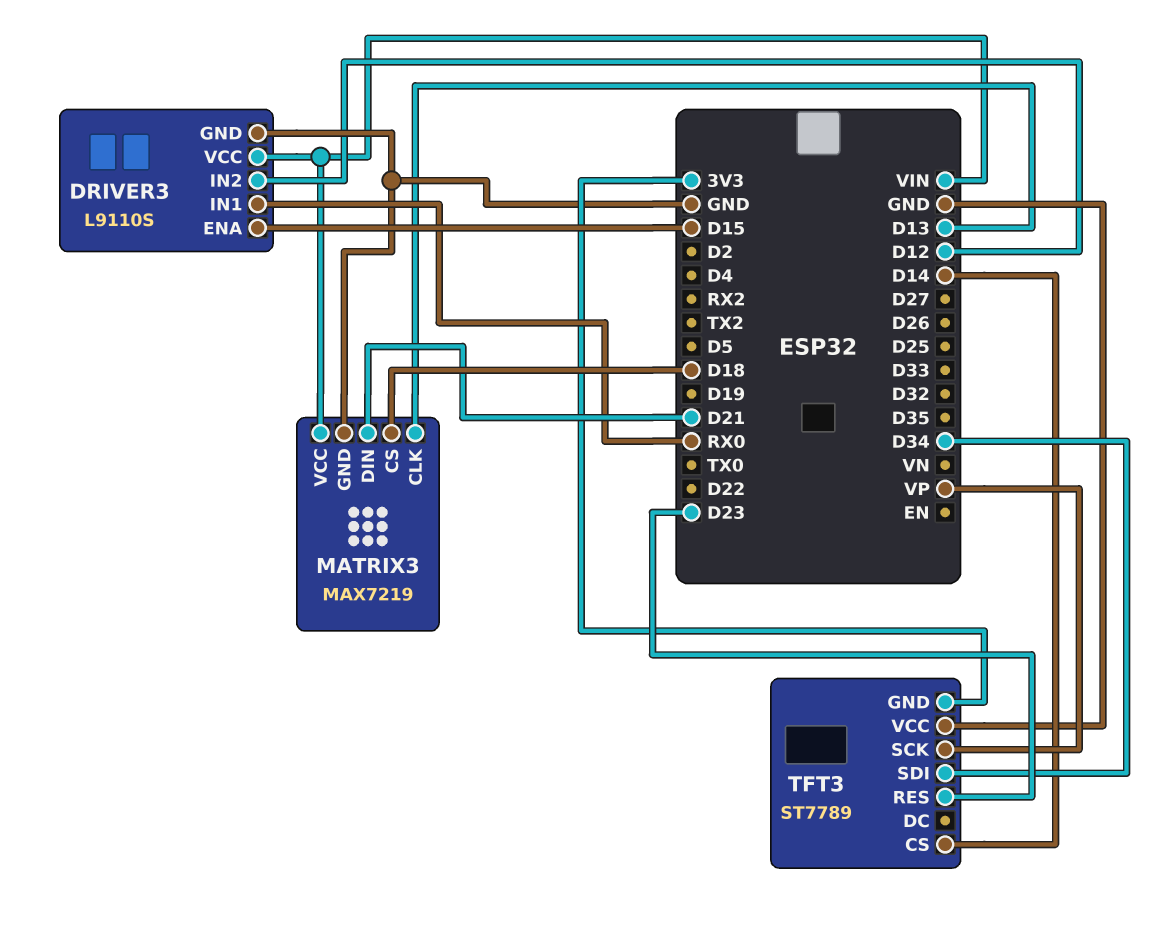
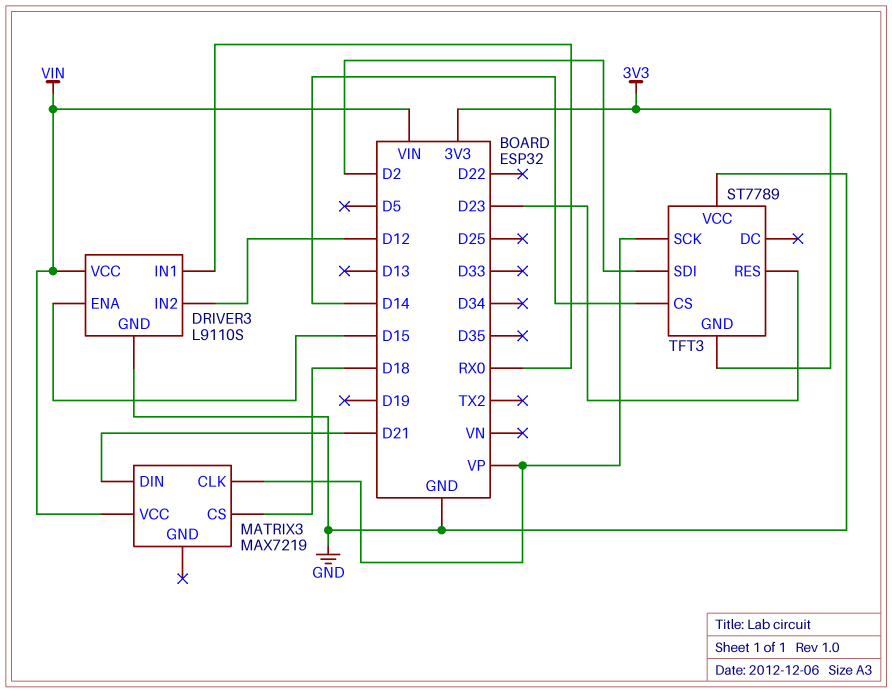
MATRIX3 pin CLK: D13 -> VP
MATRIX3 pin GND: GND -> none
TFT3 pin SDI: D34 -> D2

